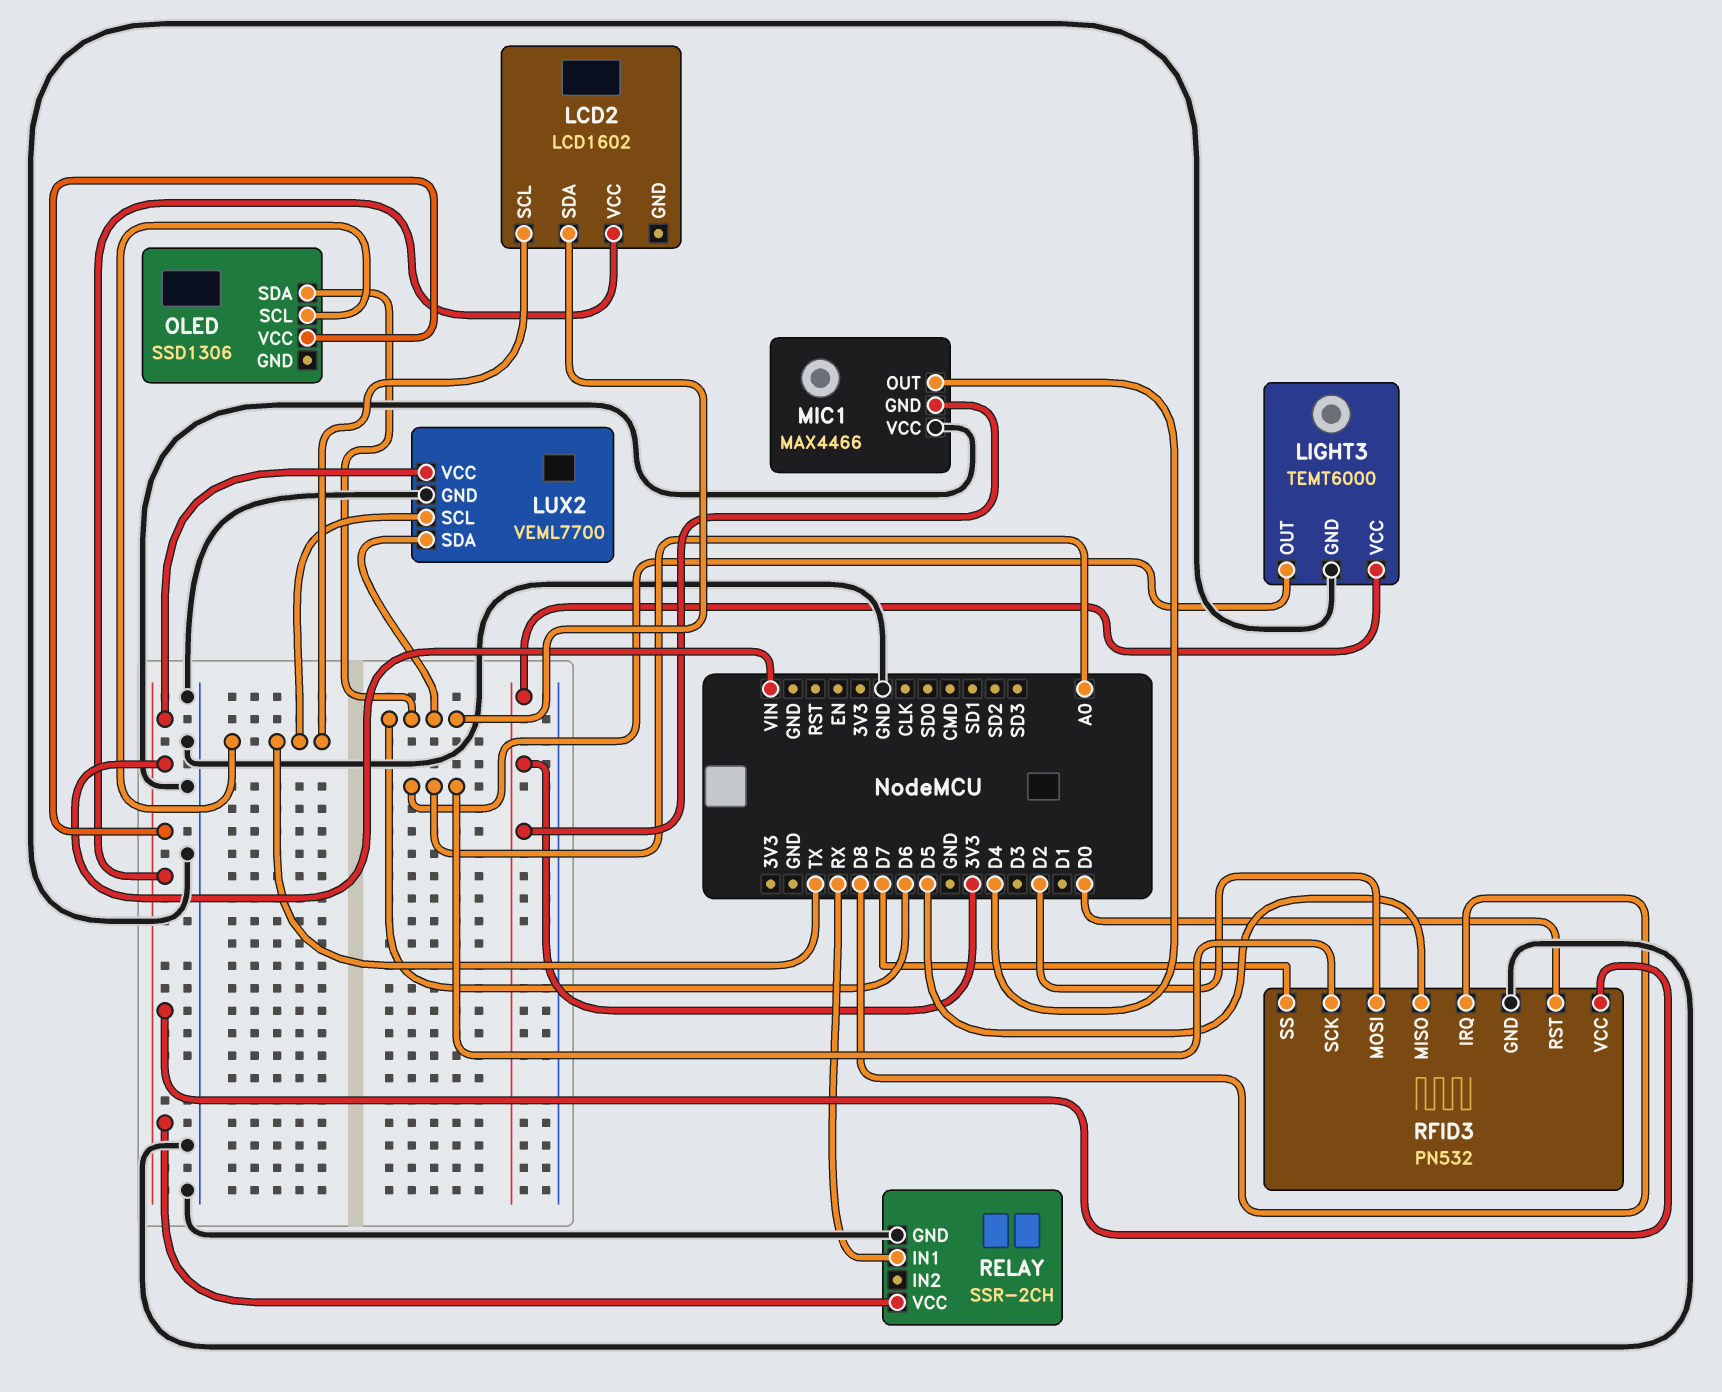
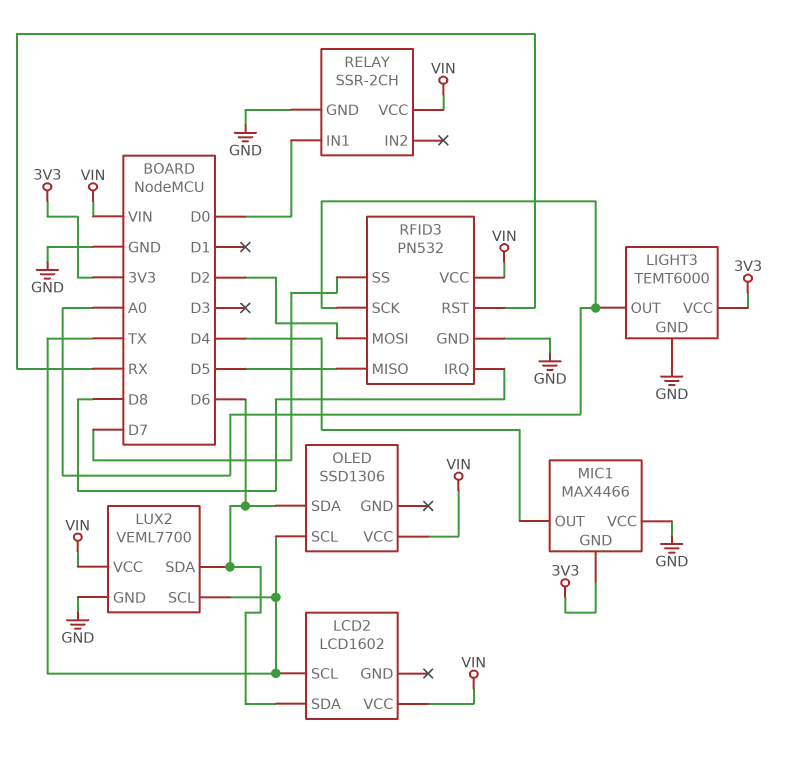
RELAY pin IN1: RX -> D0
RFID3 pin RST: D0 -> RX

